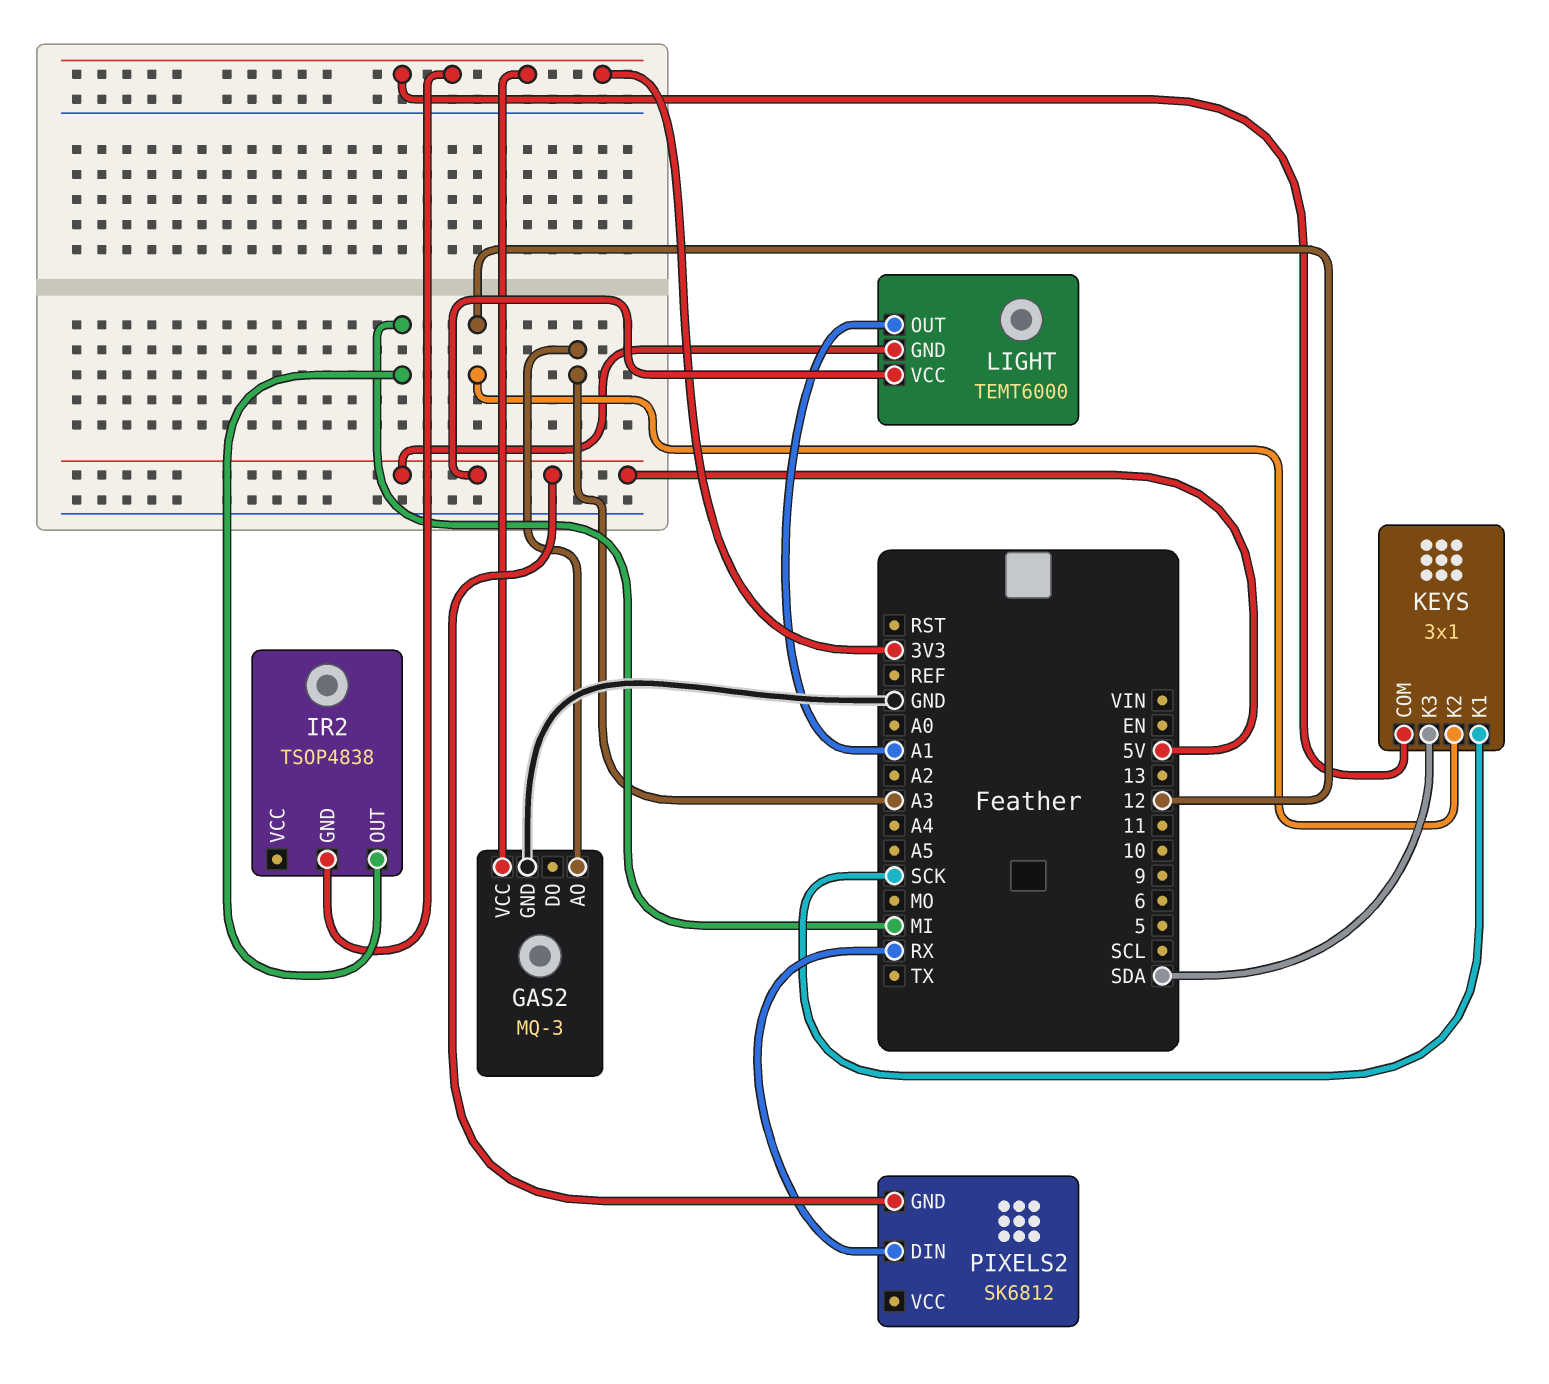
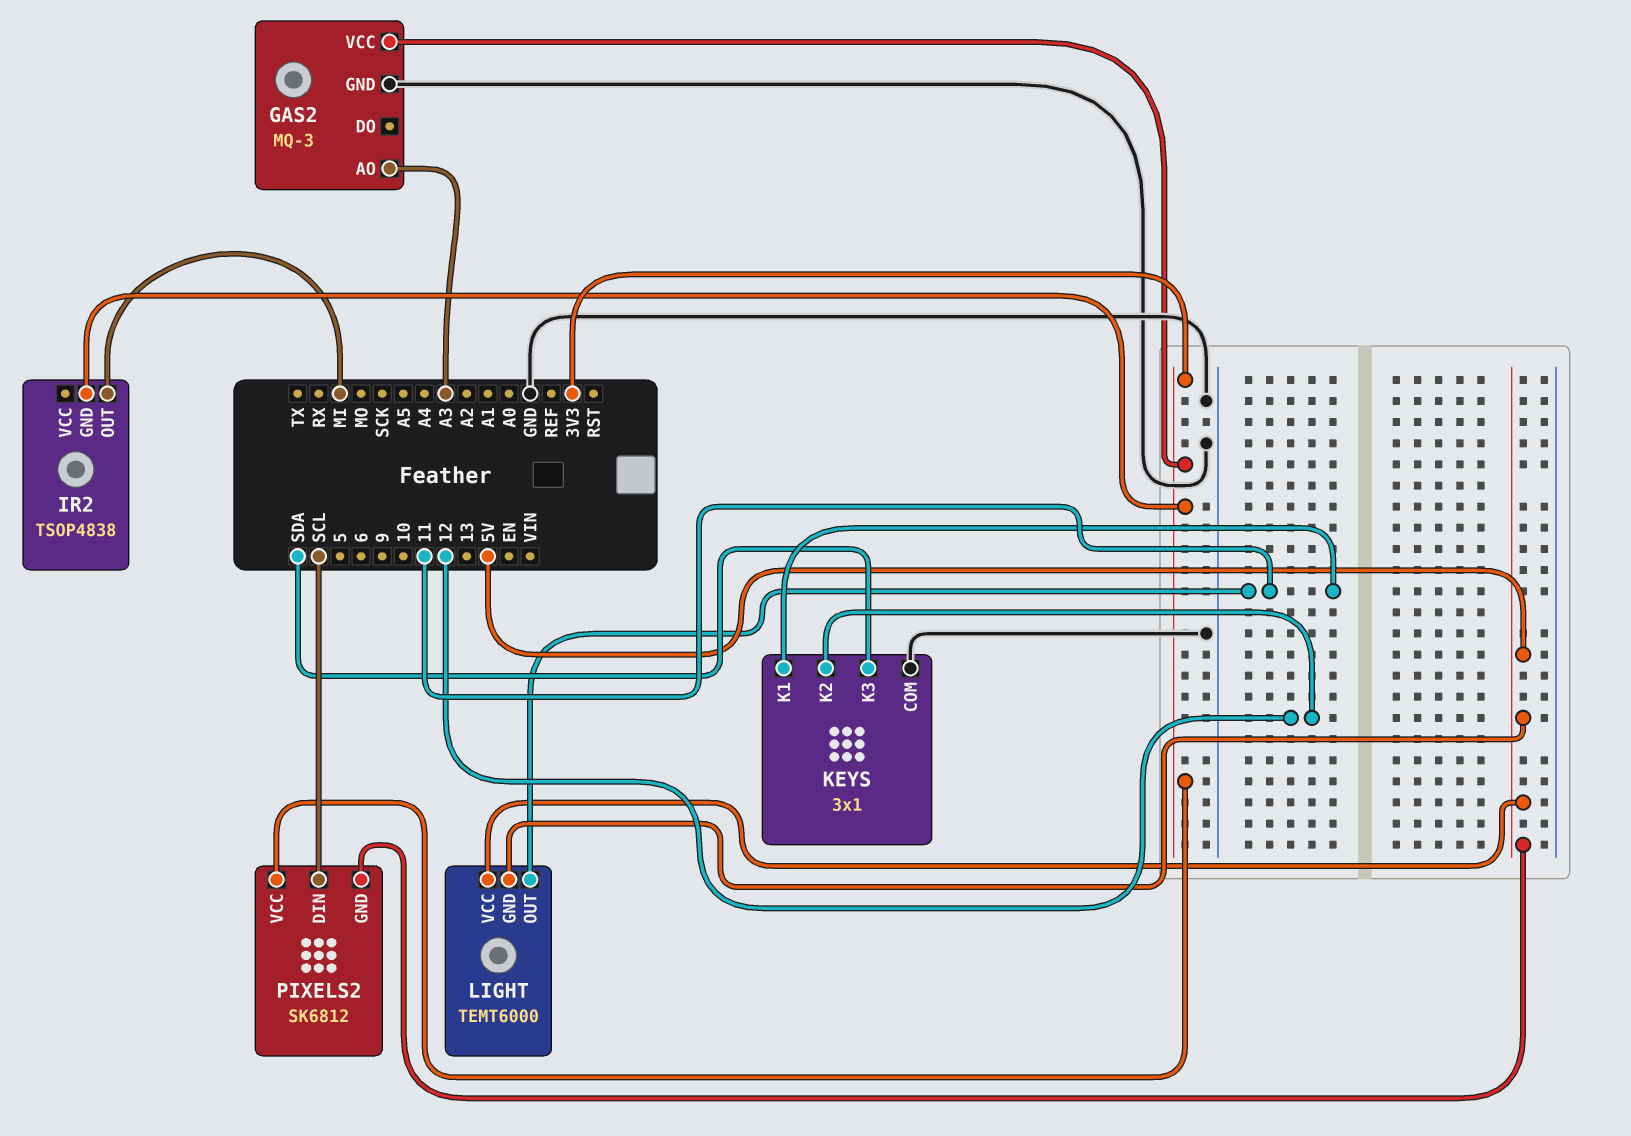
KEYS pin COM: 3V3 -> GND
KEYS pin K1: SCK -> 11
LIGHT pin OUT: A1 -> 11
PIXELS2 pin DIN: RX -> SCL
PIXELS2 pin VCC: none -> 3V3

